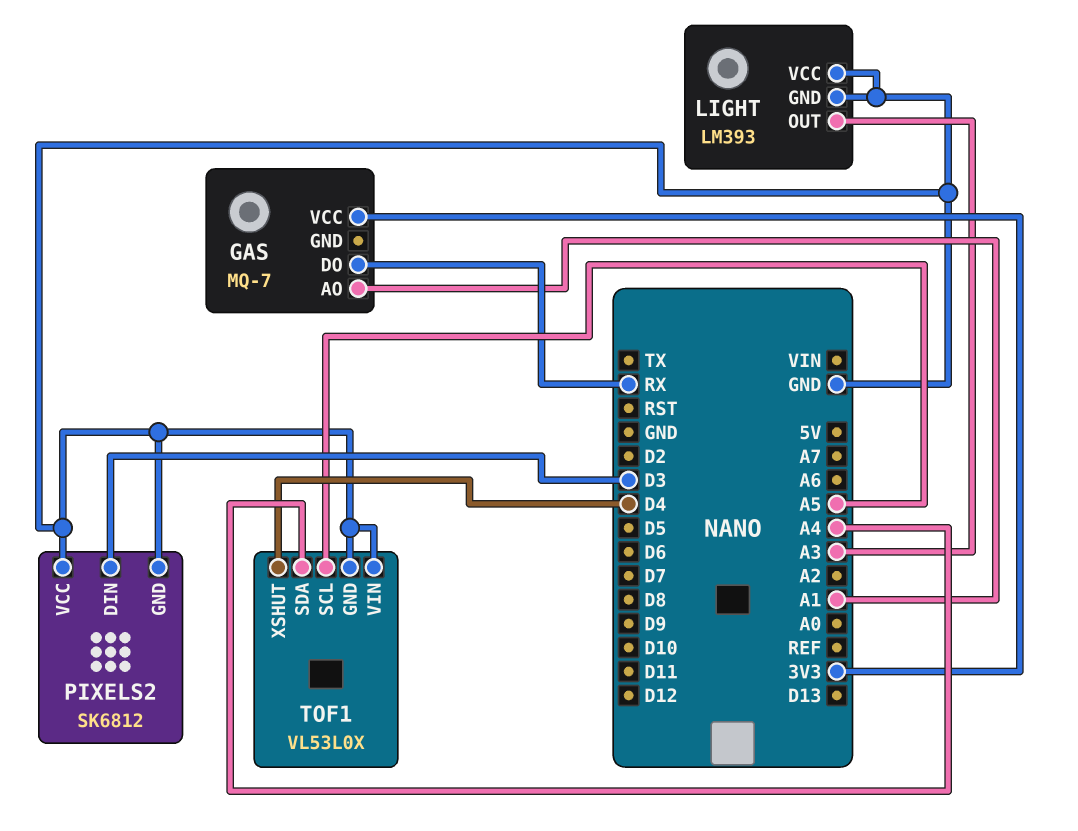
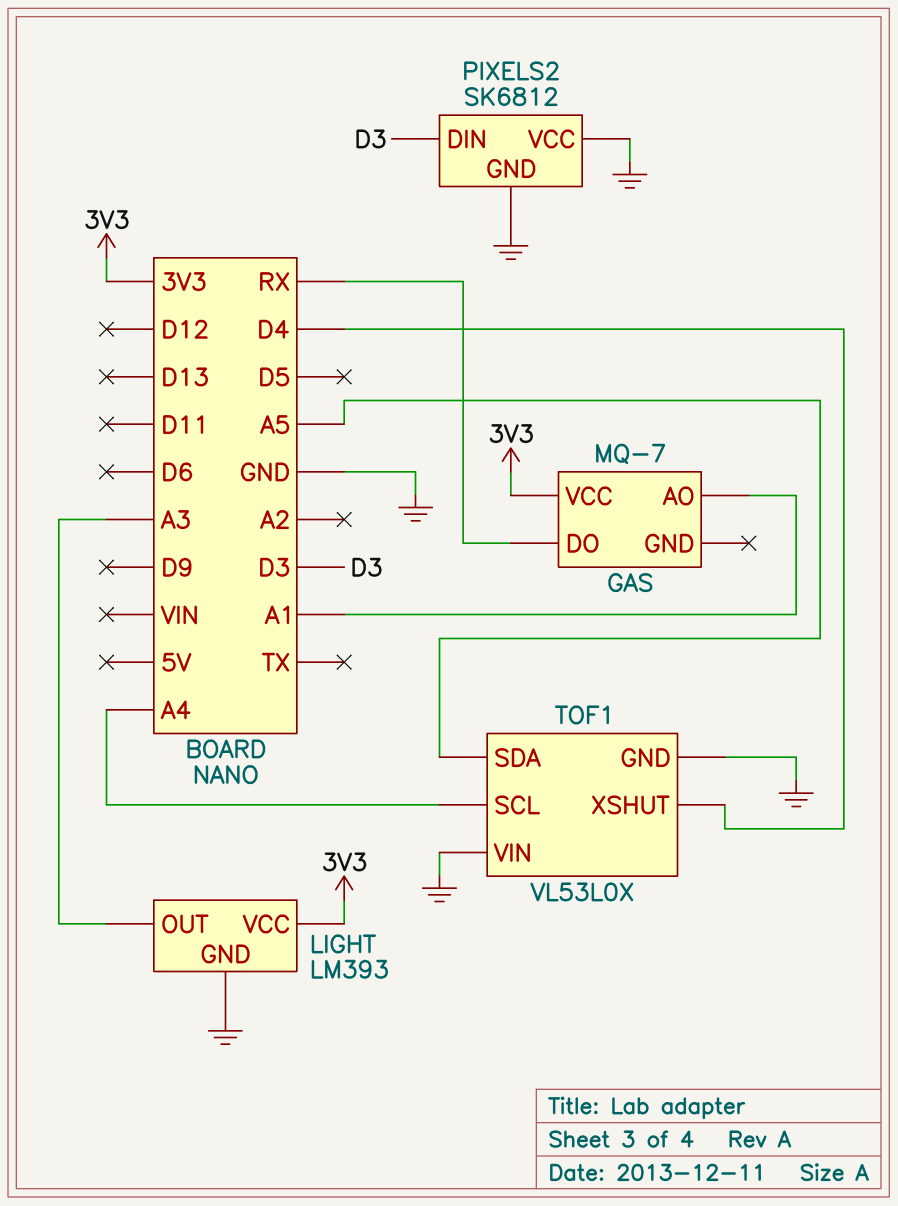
LIGHT pin VCC: GND -> 3V3
TOF1 pin SCL: A5 -> A4
TOF1 pin SDA: A4 -> A5

